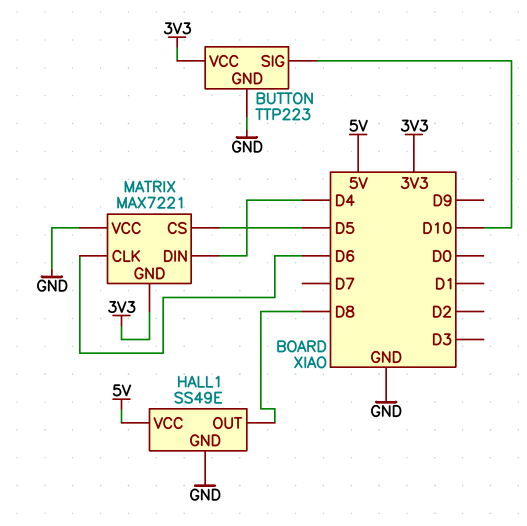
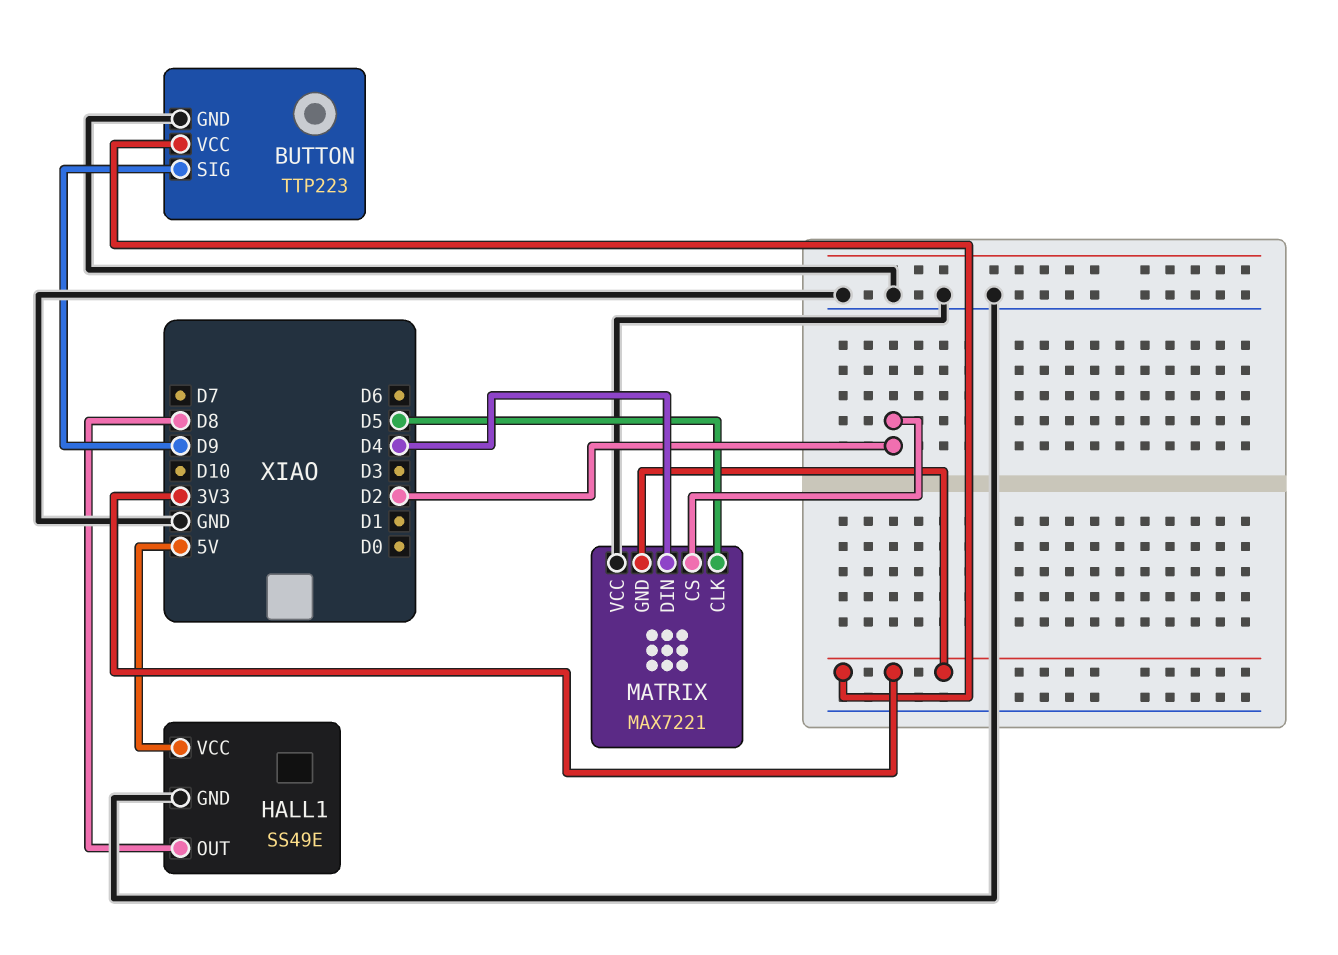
BUTTON pin SIG: D10 -> D9
MATRIX pin CLK: D6 -> D5
MATRIX pin CS: D5 -> D2

